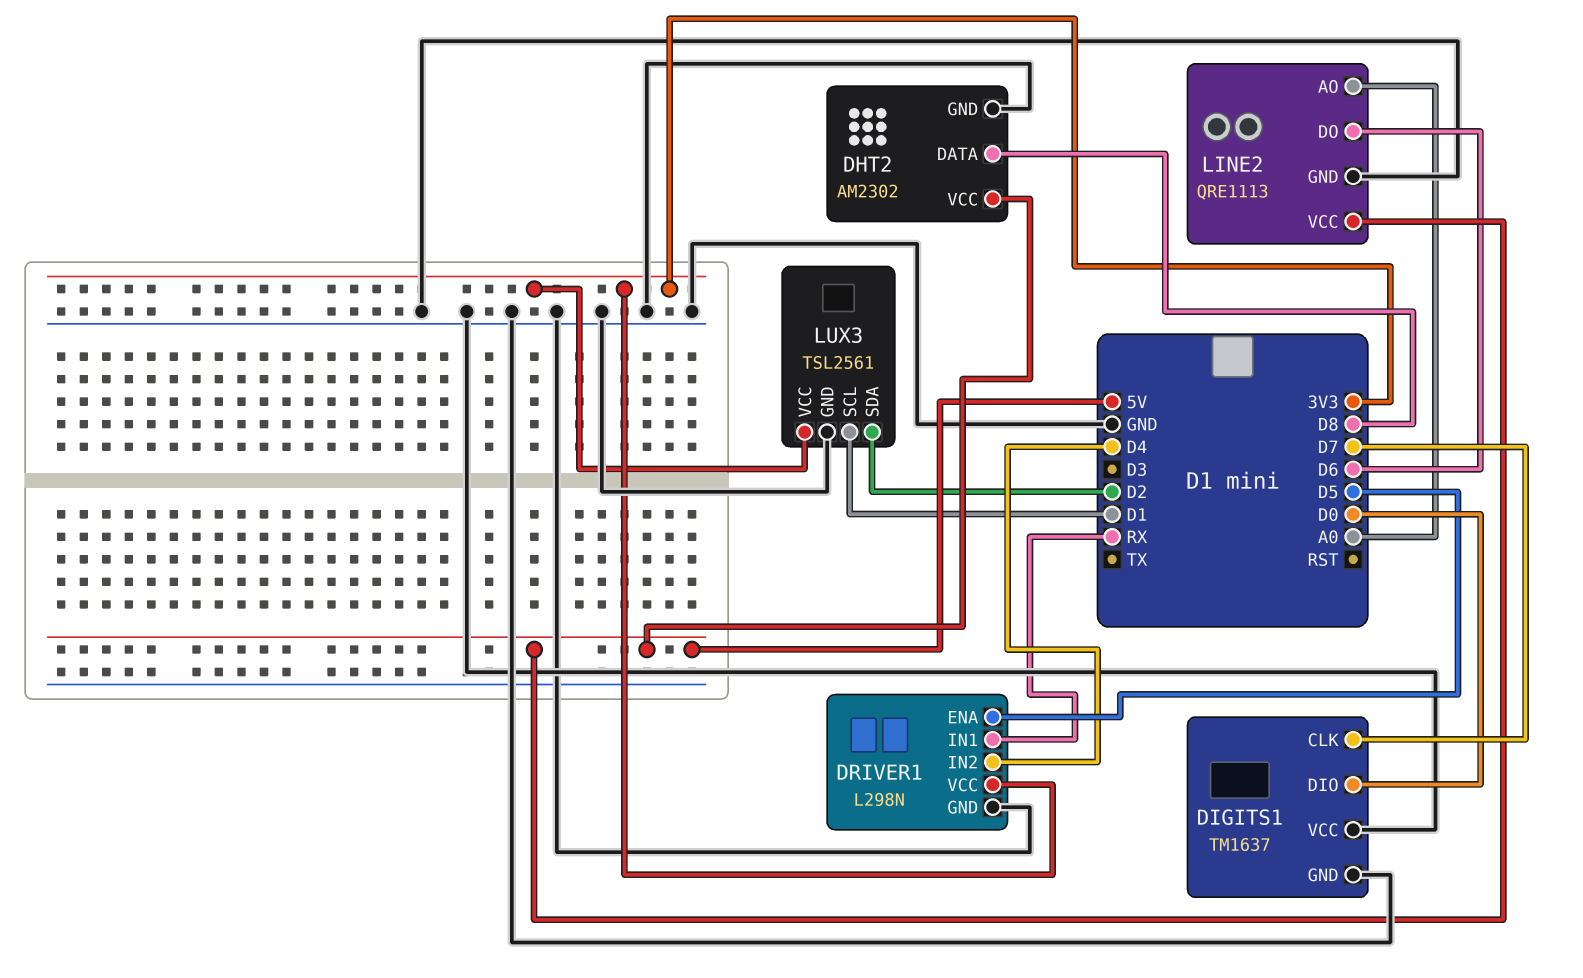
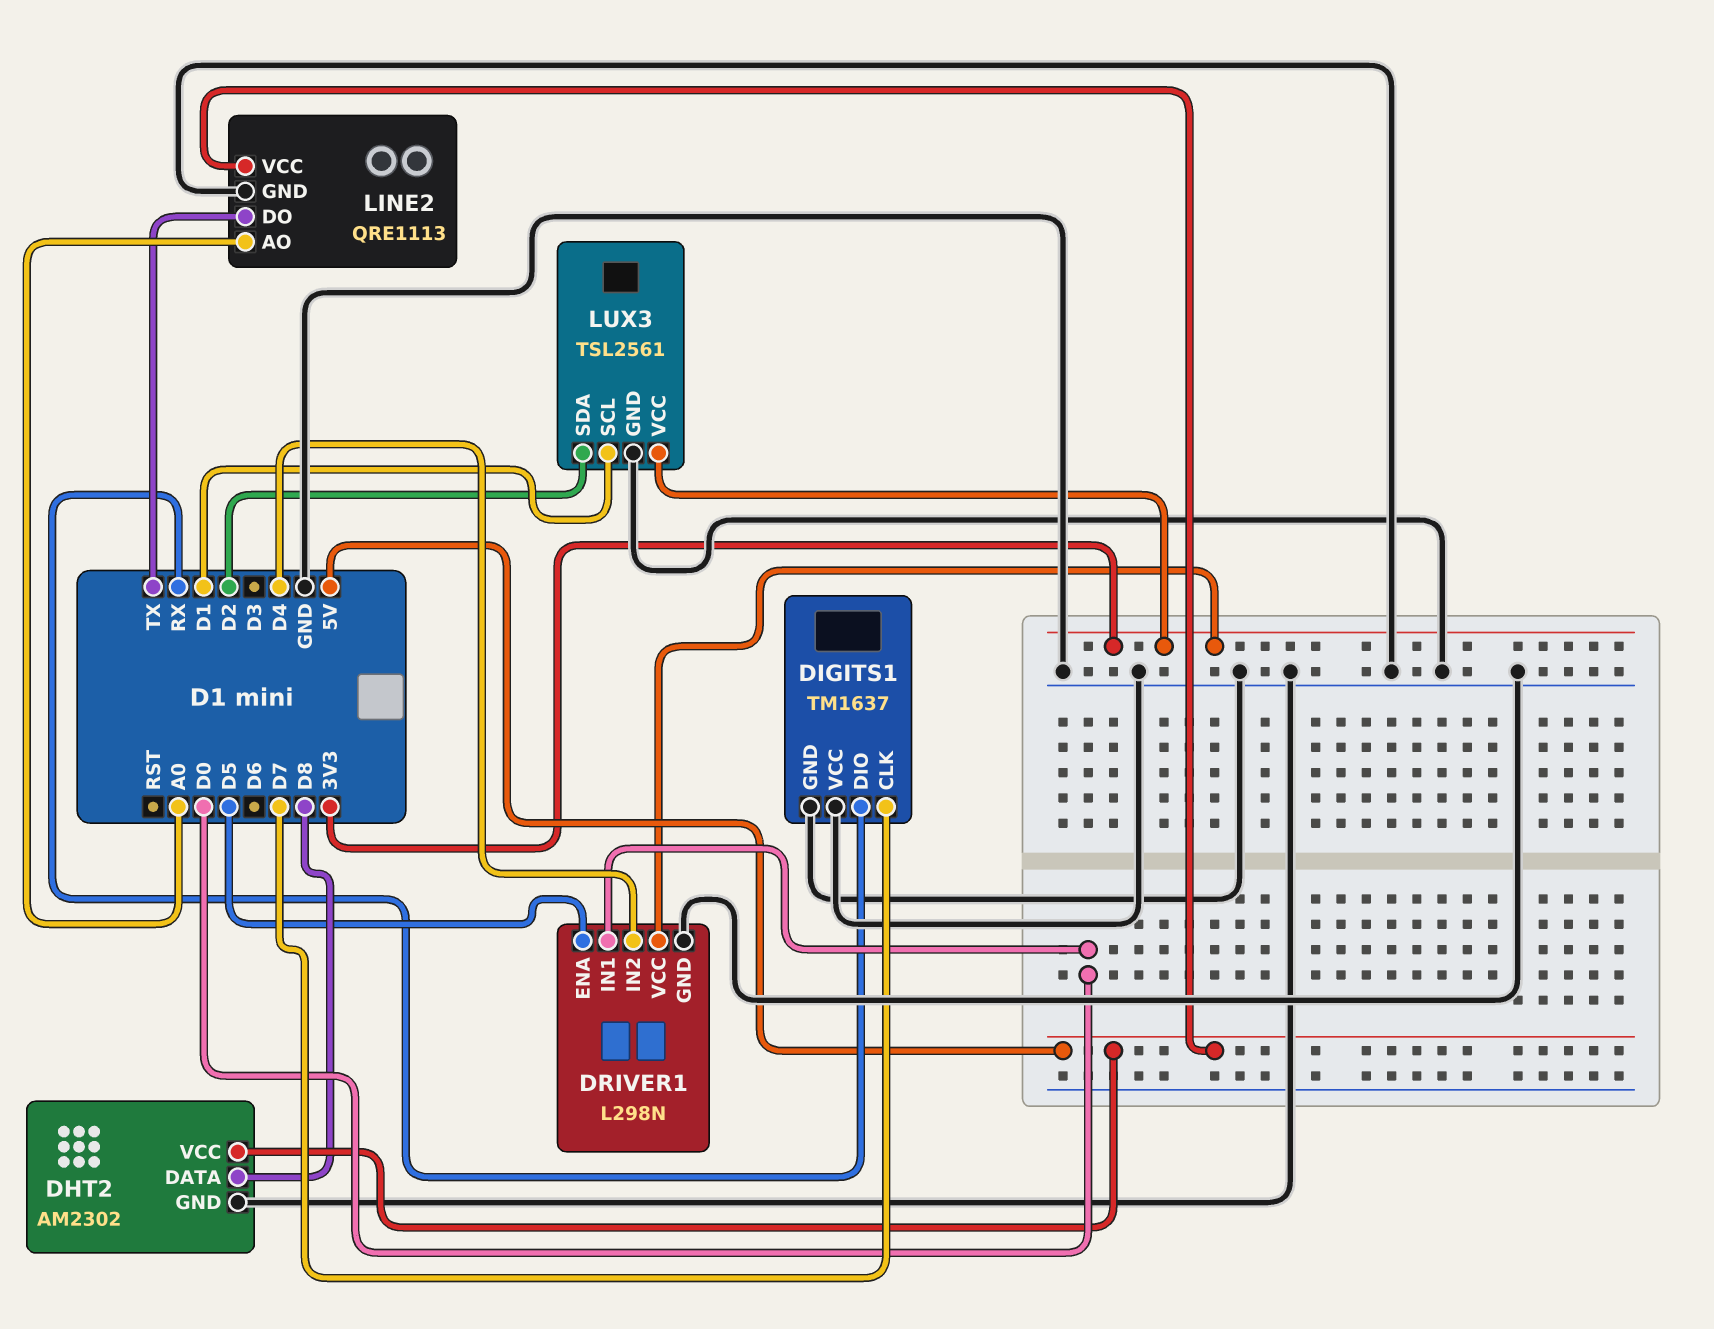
DIGITS1 pin DIO: D0 -> RX
DRIVER1 pin IN1: RX -> D0
LINE2 pin DO: D6 -> TX

